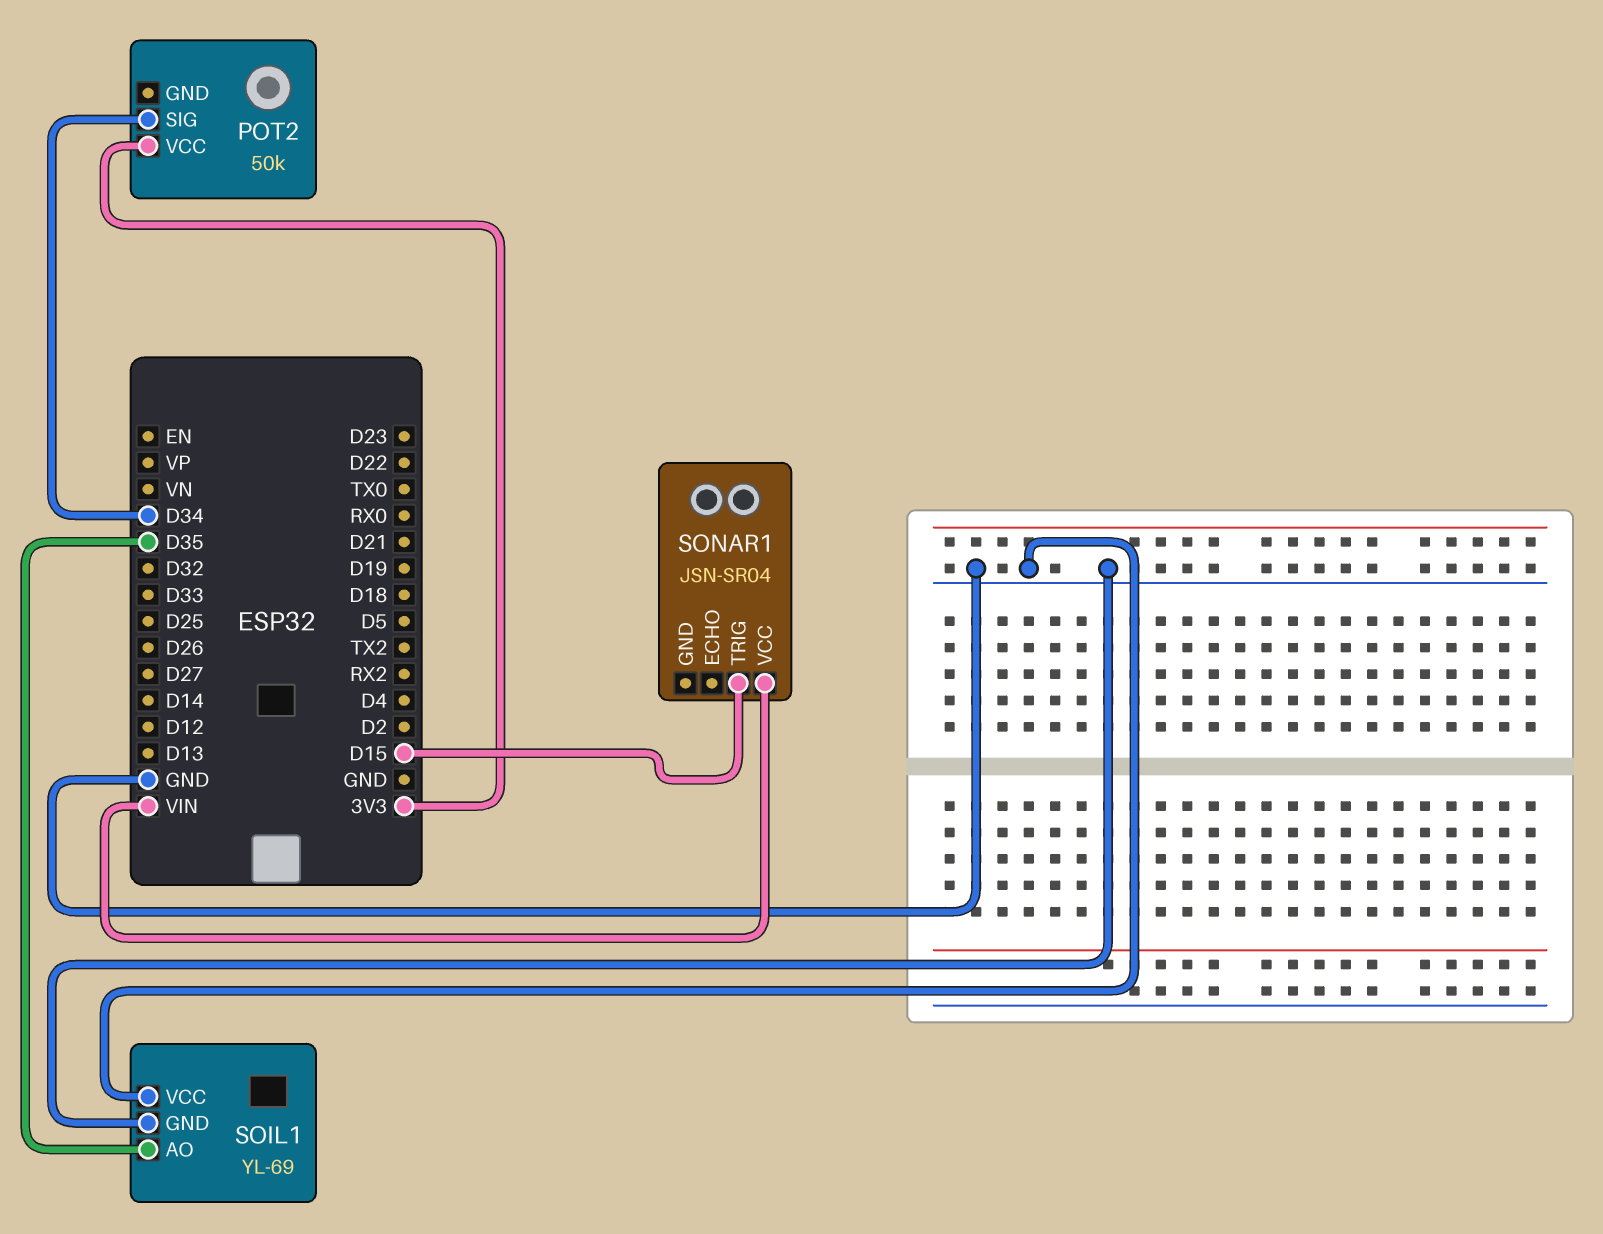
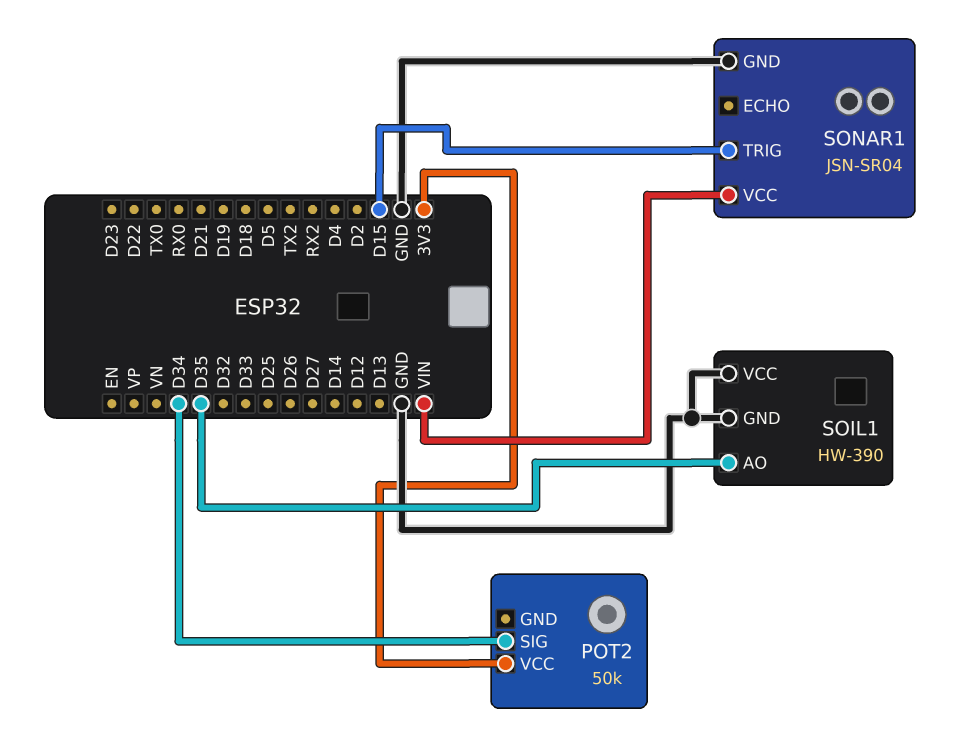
SOIL1: YL-69 -> HW-390
SONAR1 pin GND: none -> GND

